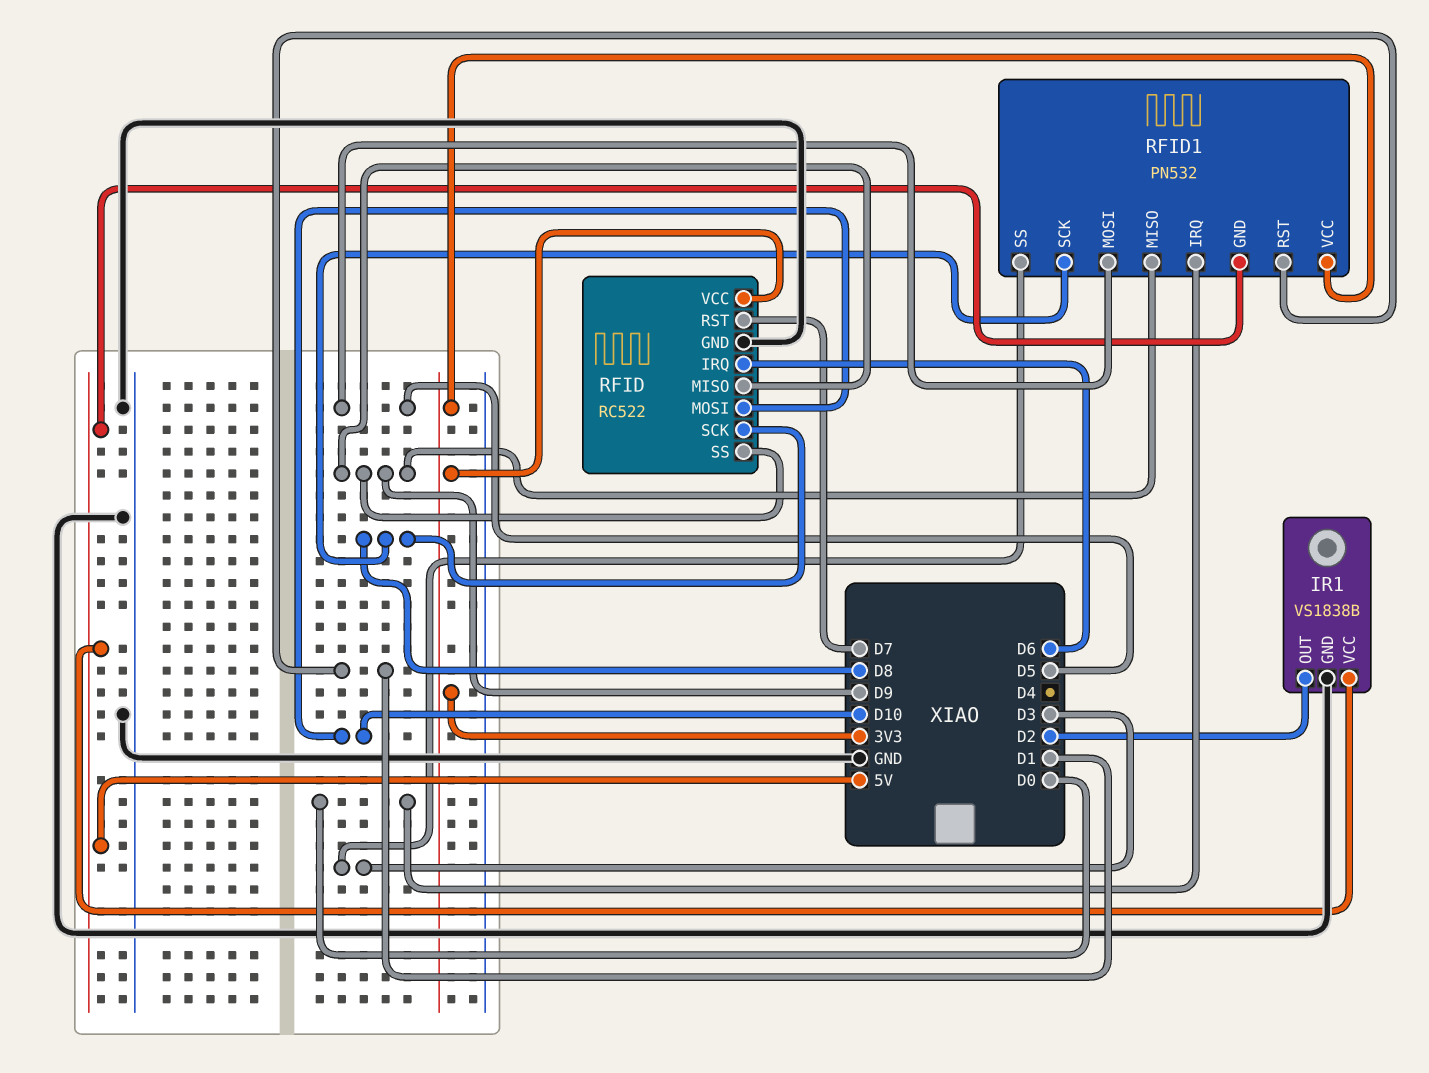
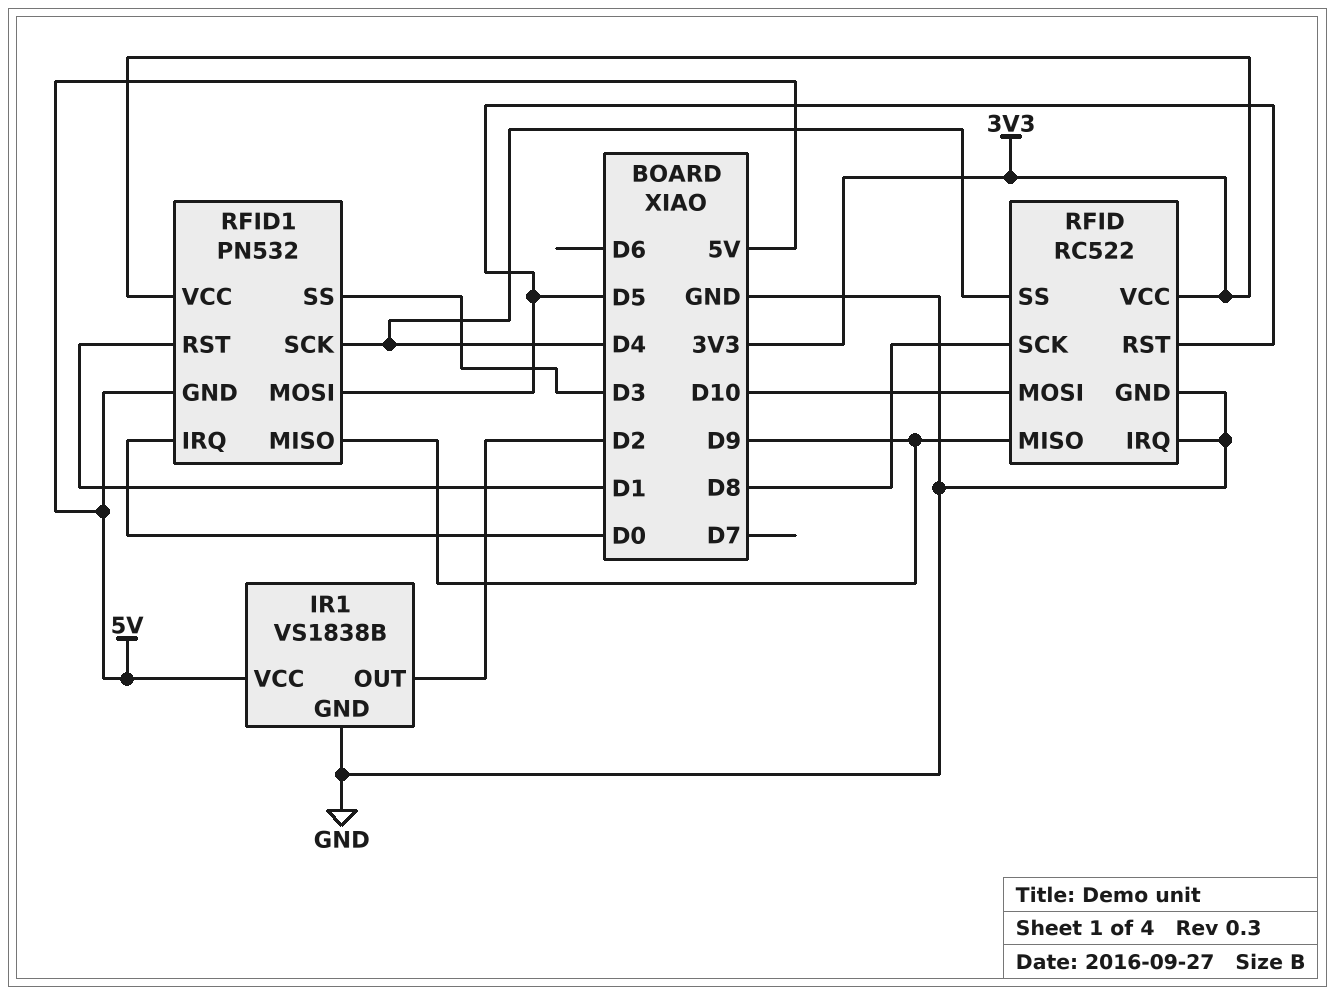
RFID pin IRQ: D6 -> GND
RFID pin RST: D7 -> D5
RFID pin SS: D9 -> D4
RFID1 pin SCK: D8 -> D4

